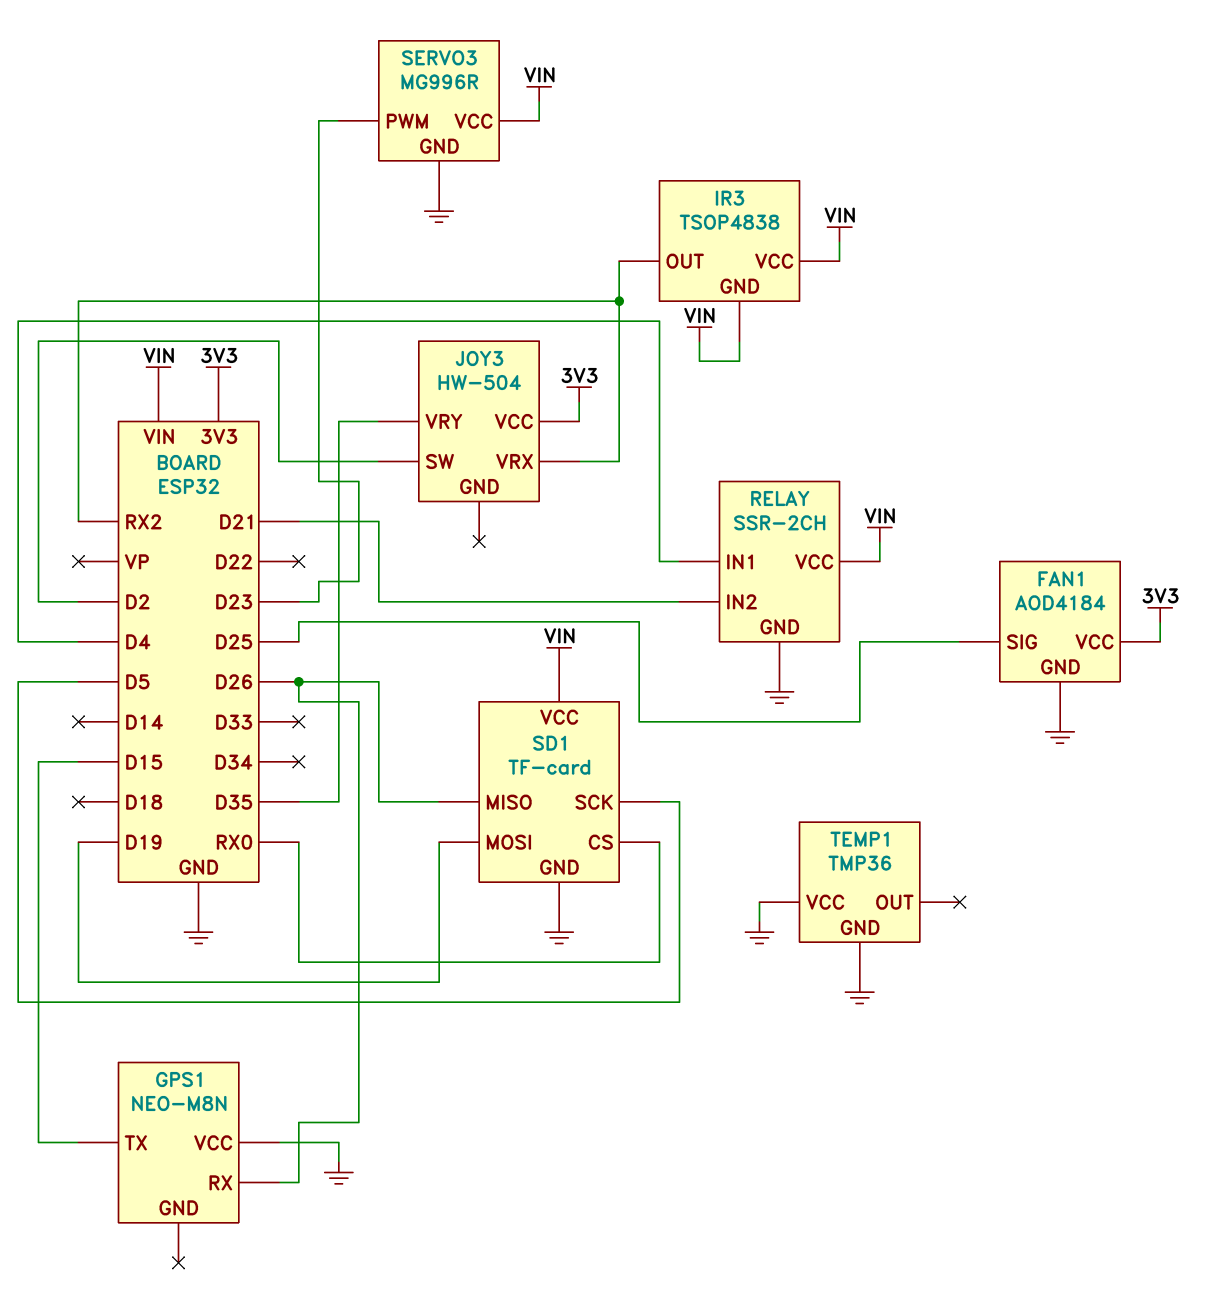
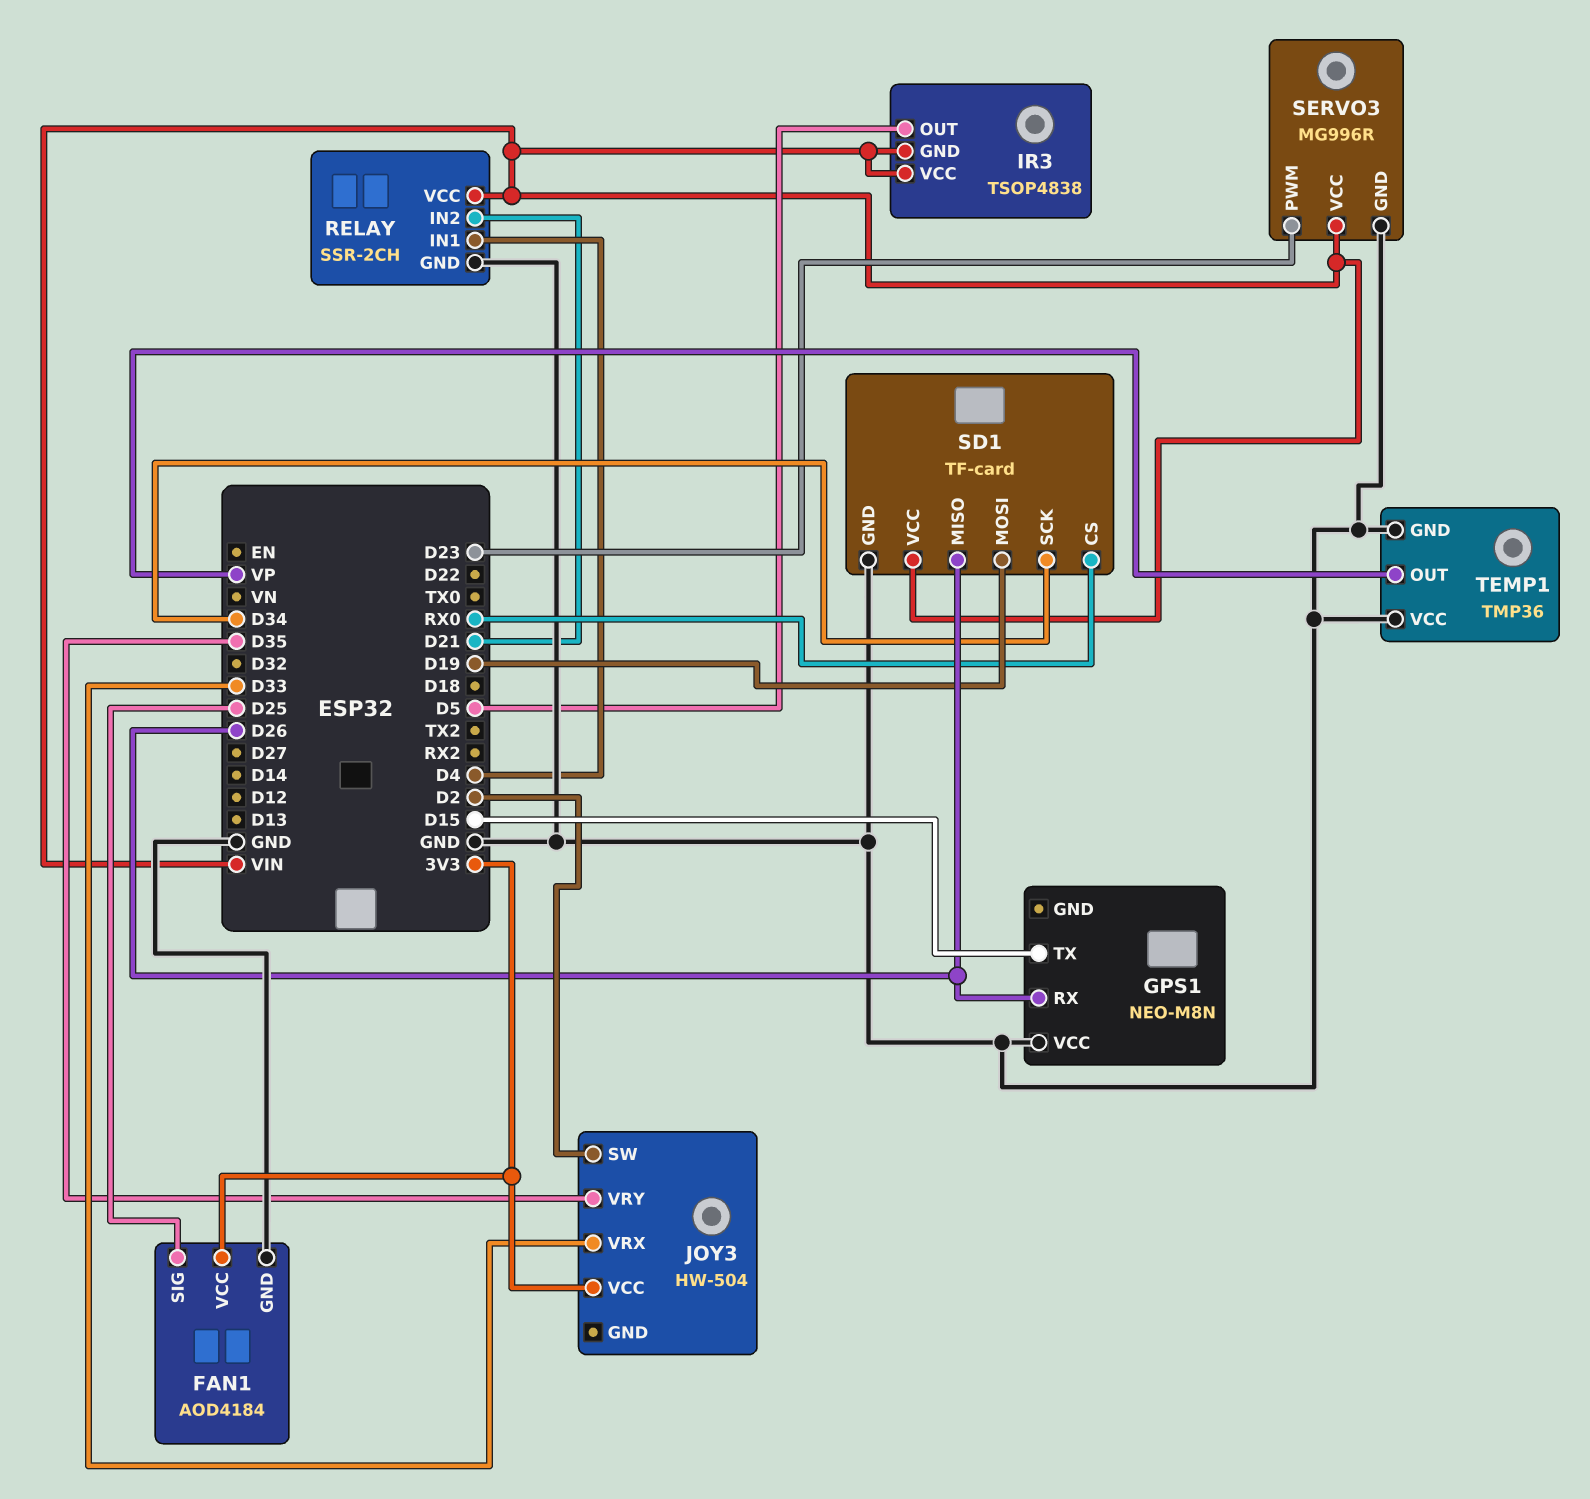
IR3 pin OUT: RX2 -> D5
JOY3 pin VRX: RX2 -> D33
SD1 pin SCK: D5 -> D34
TEMP1 pin OUT: none -> VP

